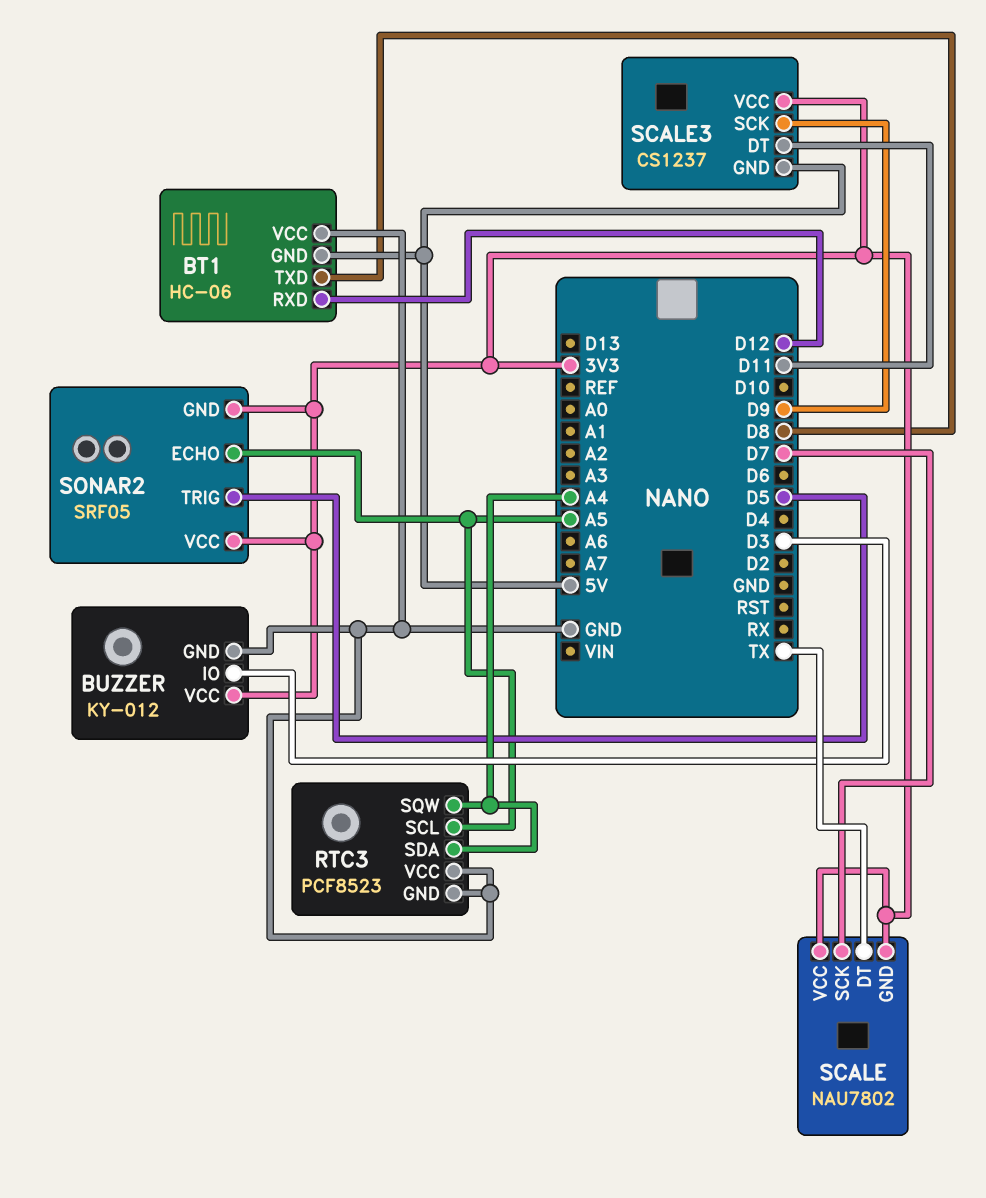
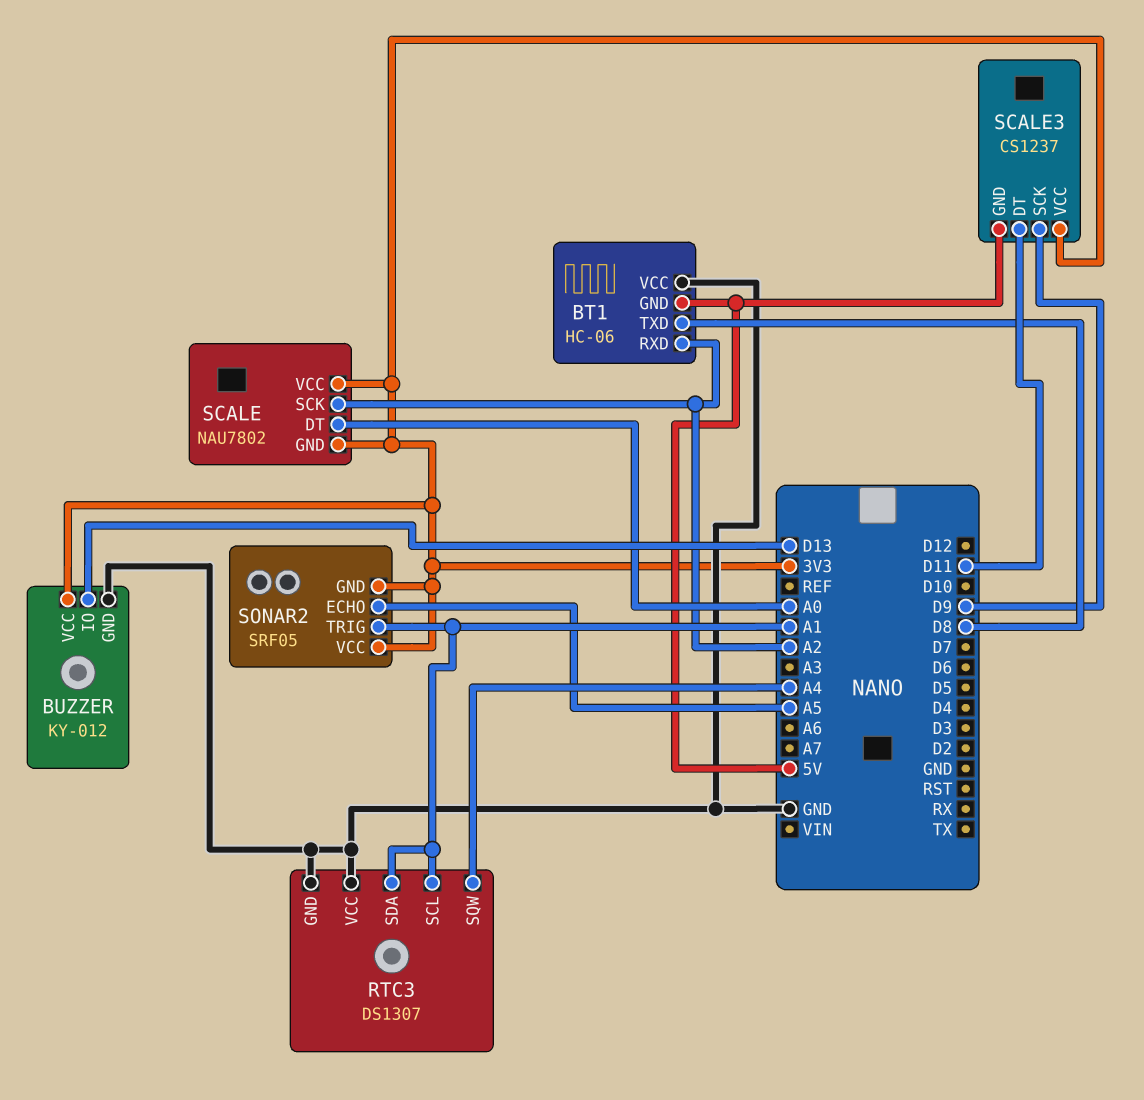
BT1 pin RXD: D12 -> A2
BUZZER pin IO: D3 -> D13
RTC3: PCF8523 -> DS1307
RTC3 pin SCL: A5 -> A1
RTC3 pin SDA: A4 -> A1
SCALE pin DT: TX -> A0
SCALE pin SCK: D7 -> A2
SONAR2 pin TRIG: D5 -> A1

